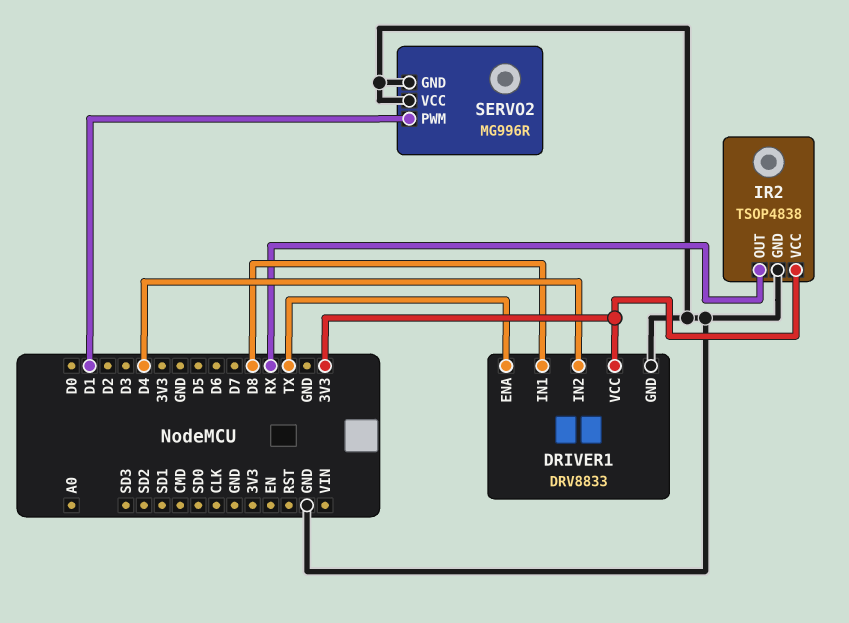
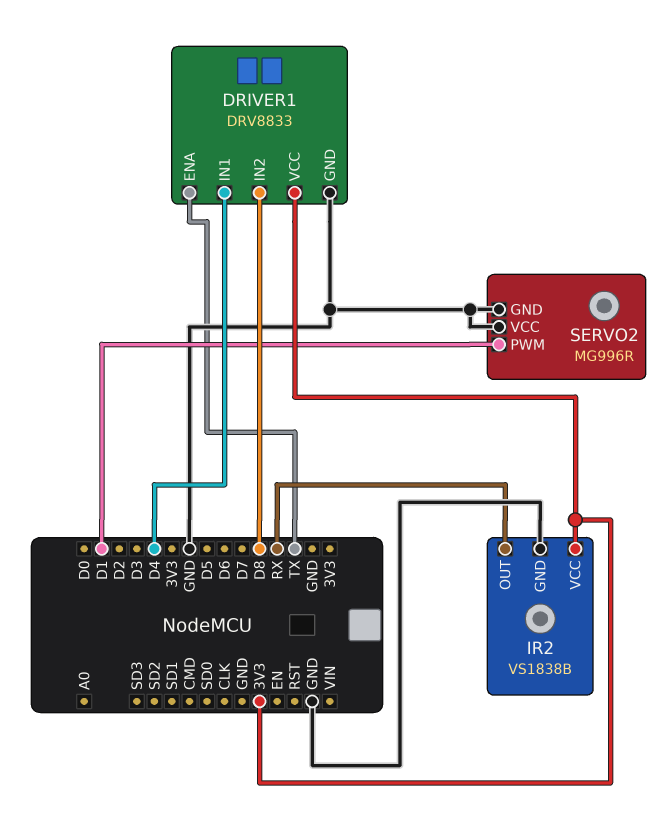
DRIVER1 pin IN1: D8 -> D4
DRIVER1 pin IN2: D4 -> D8
IR2: TSOP4838 -> VS1838B

